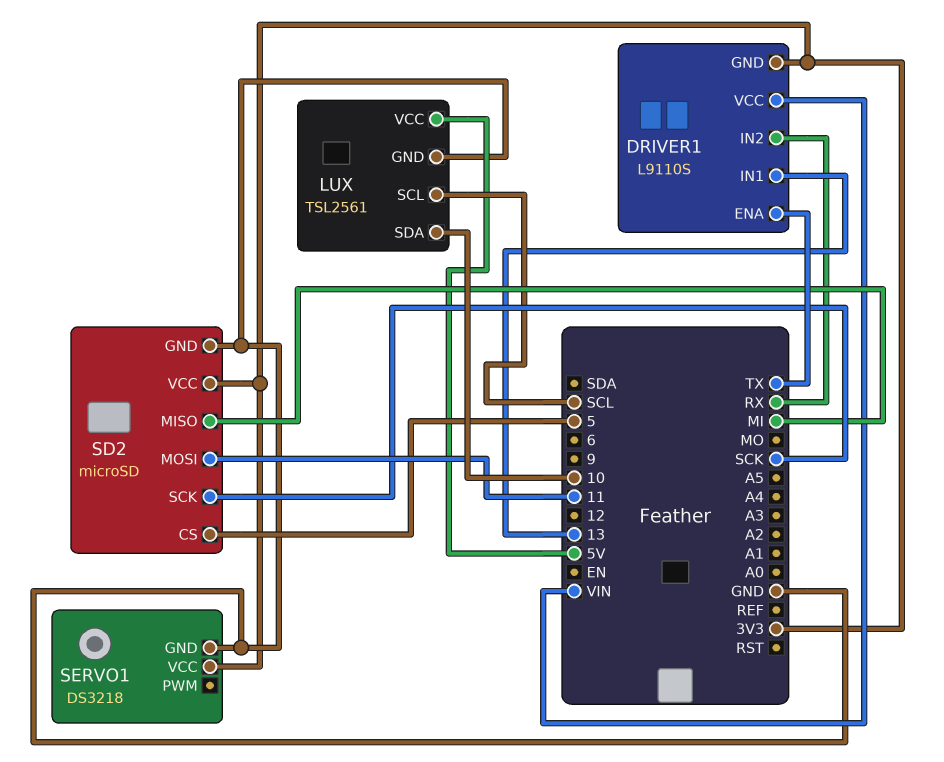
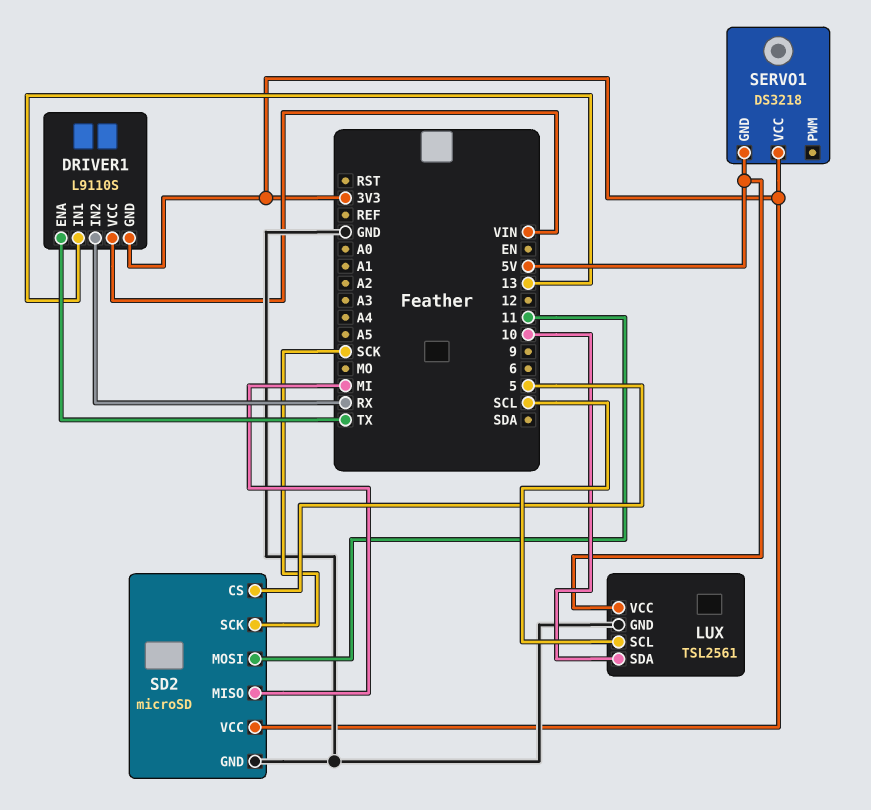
SERVO1 pin GND: GND -> 5V

